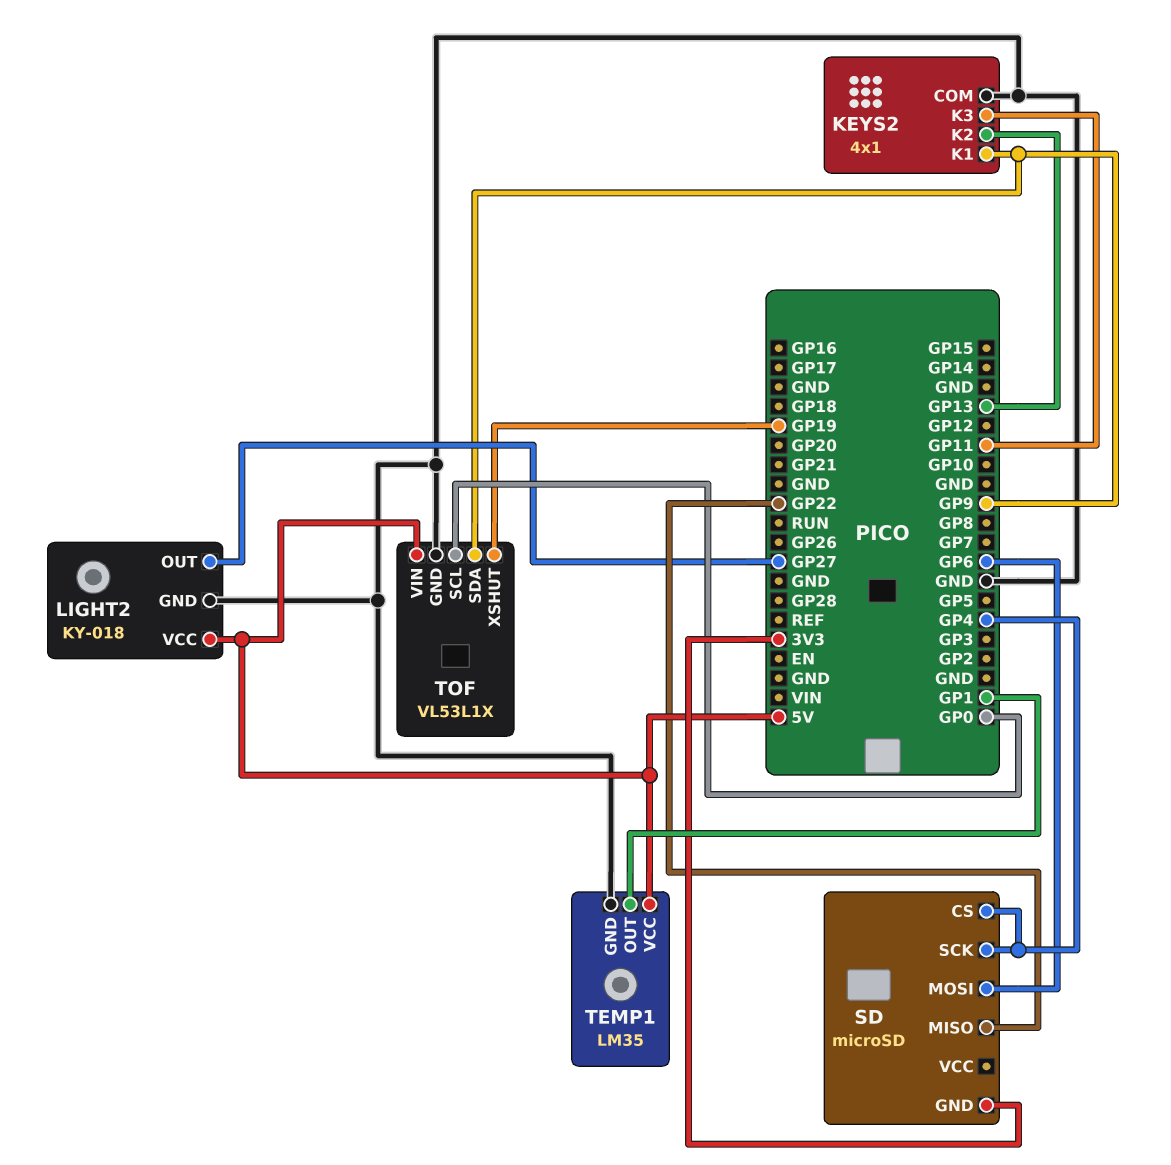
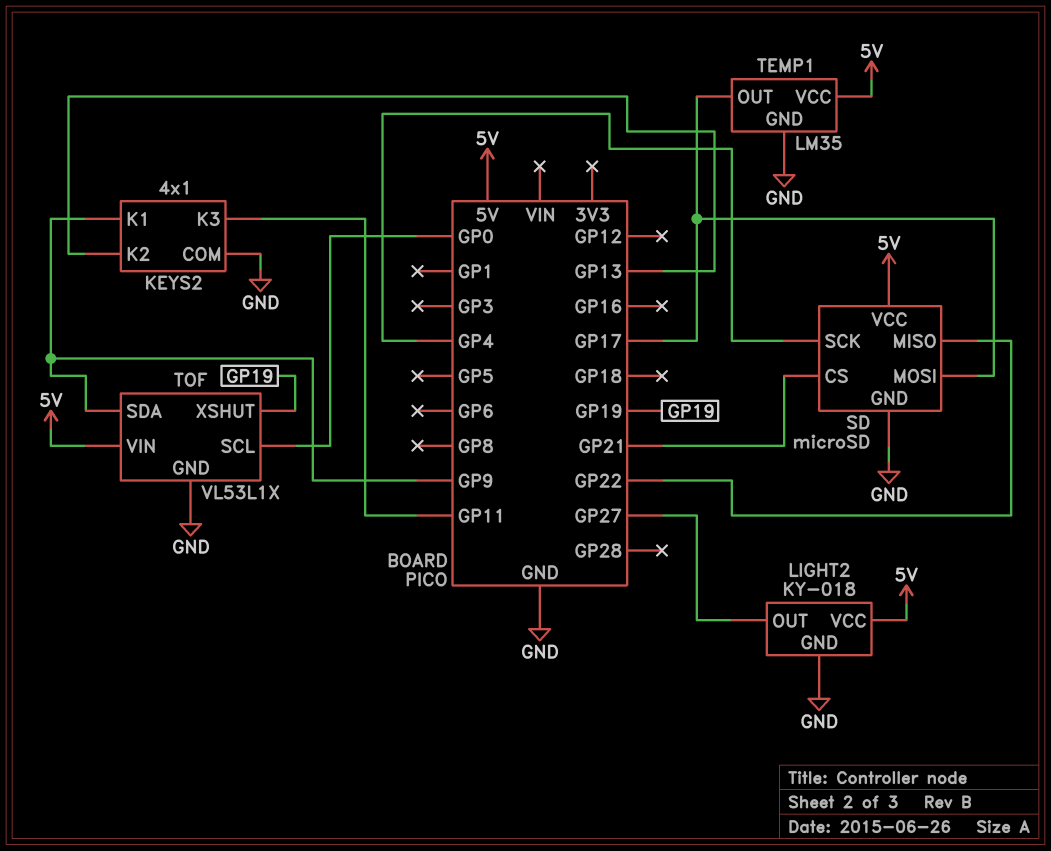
SD pin CS: GP4 -> GP21
SD pin GND: 3V3 -> GND
SD pin MOSI: GP6 -> GP17
SD pin VCC: none -> 5V
TEMP1 pin OUT: GP1 -> GP17

